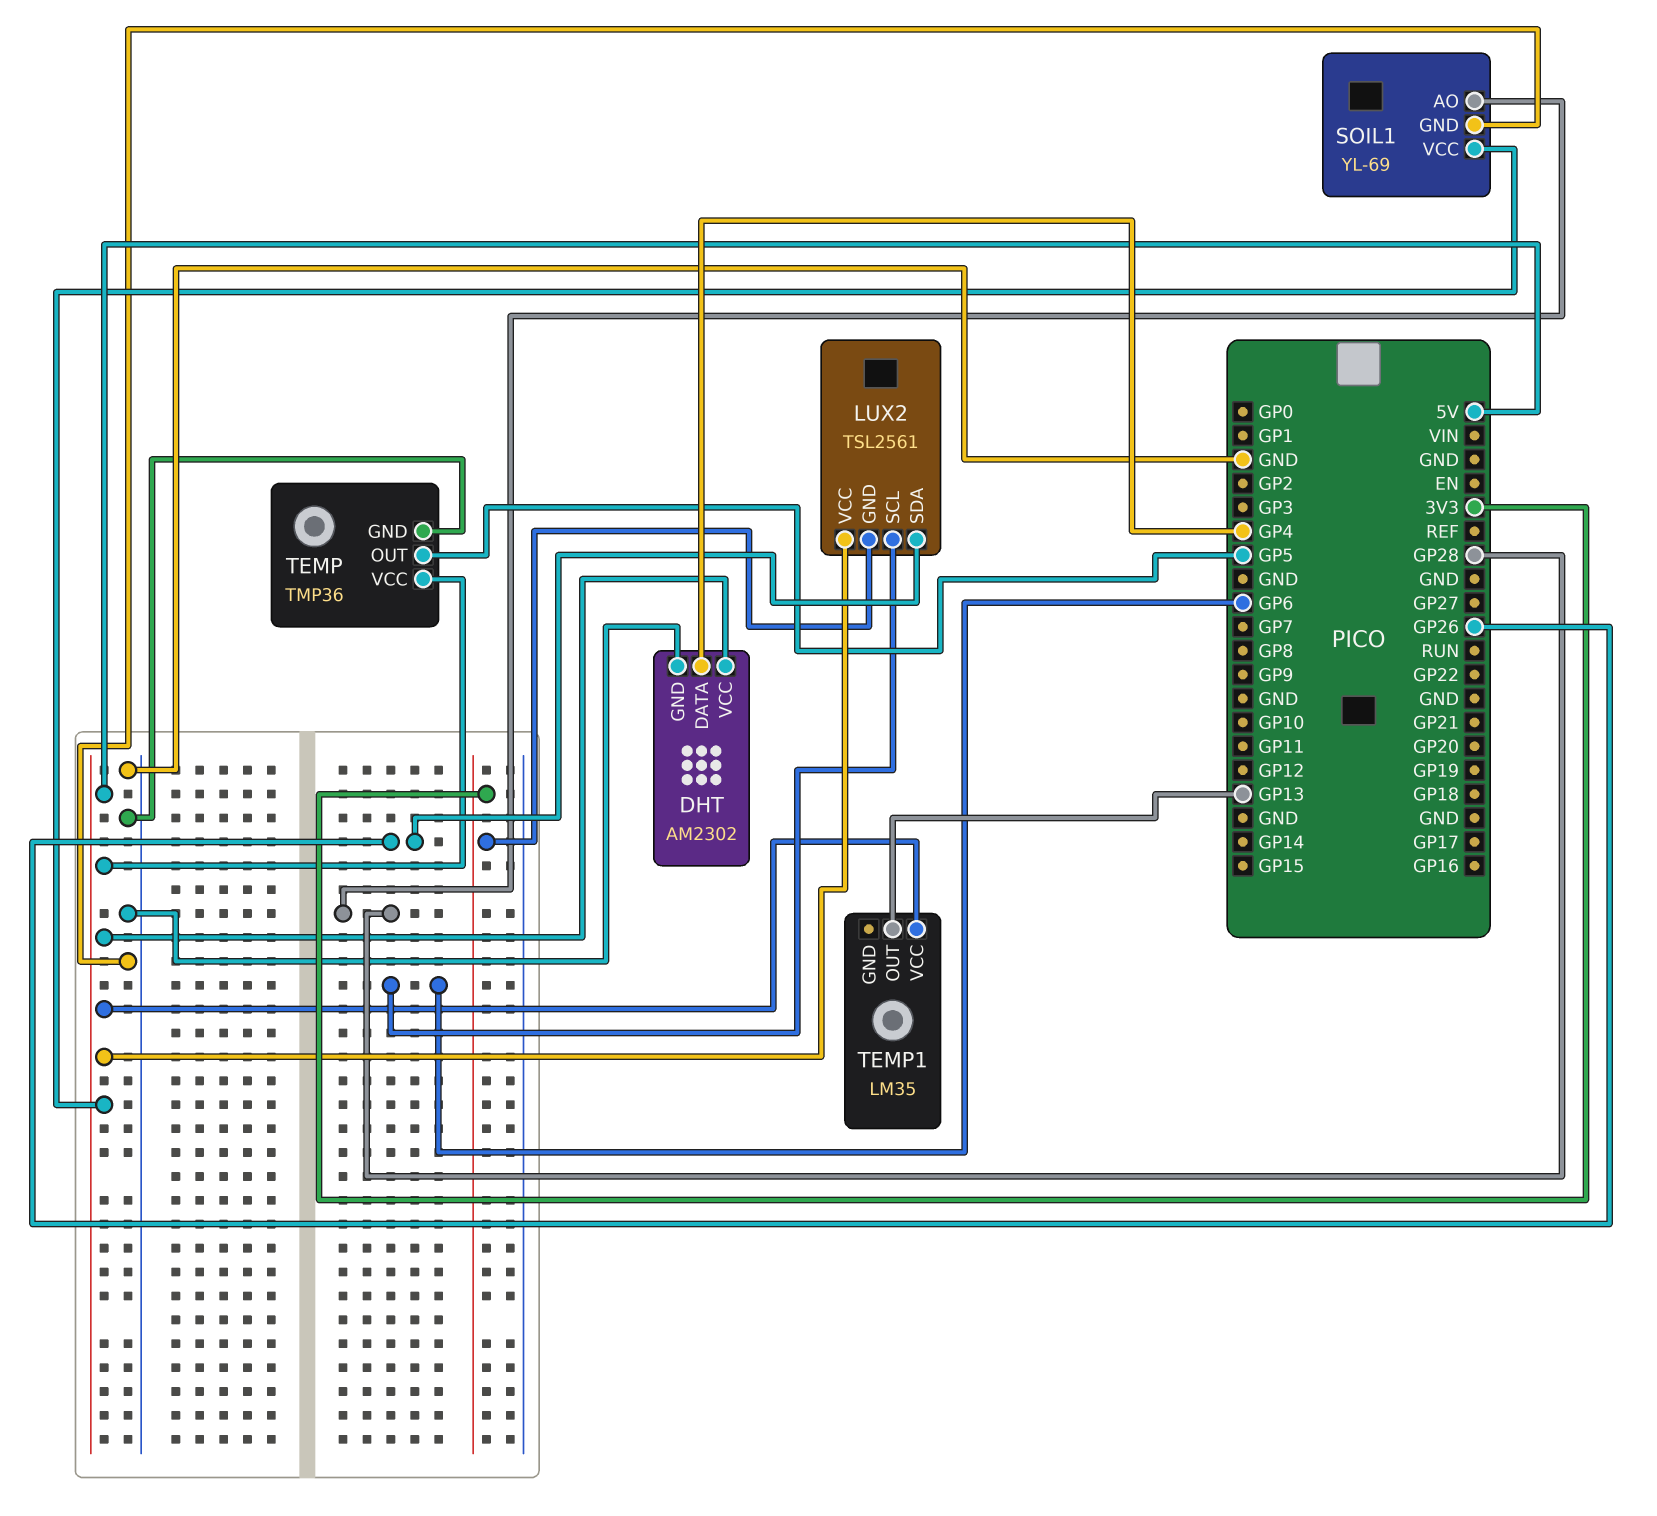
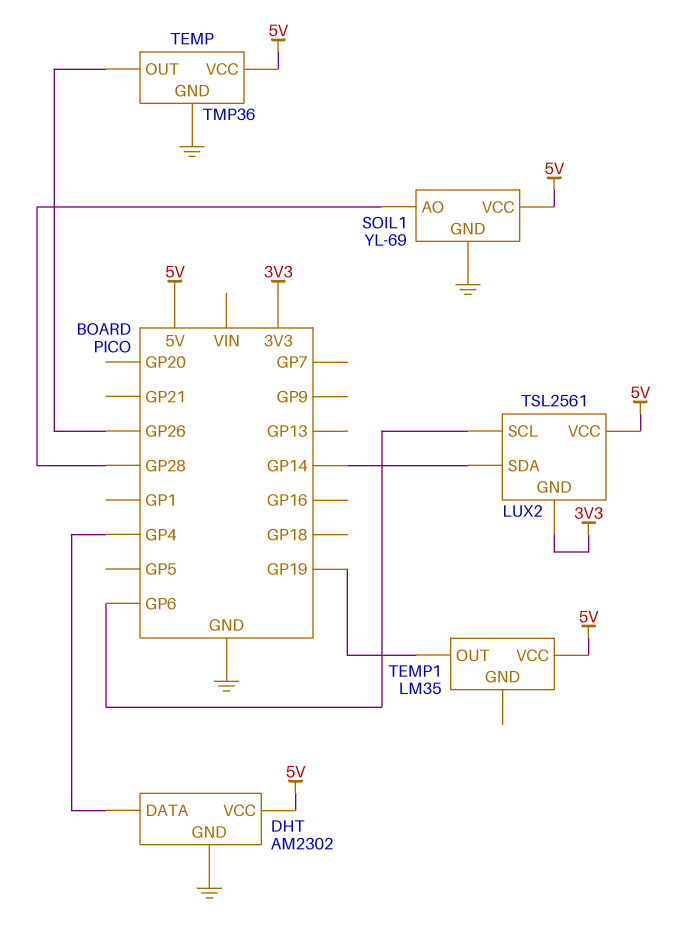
LUX2 pin SDA: GP26 -> GP14
TEMP pin OUT: GP5 -> GP26
TEMP1 pin OUT: GP13 -> GP19

